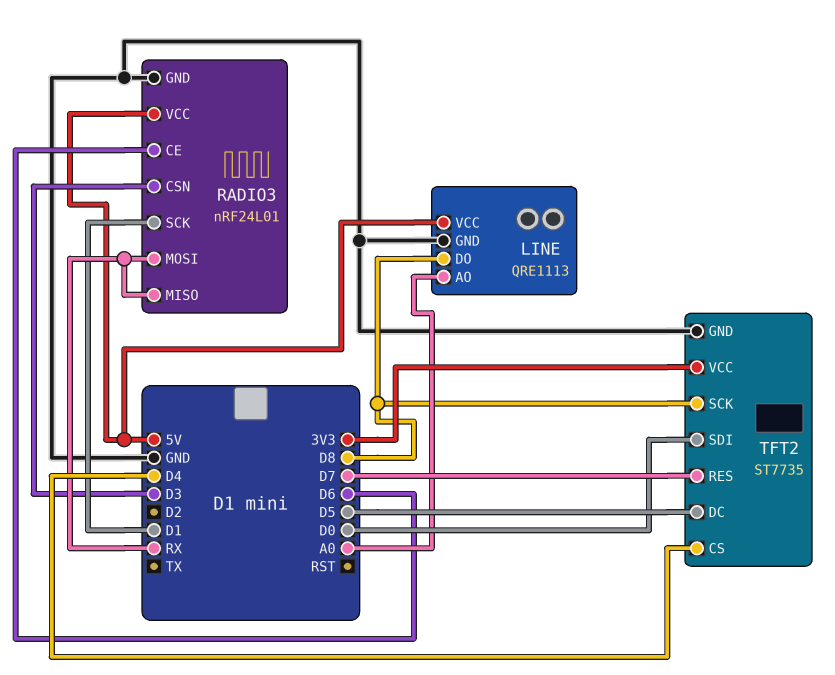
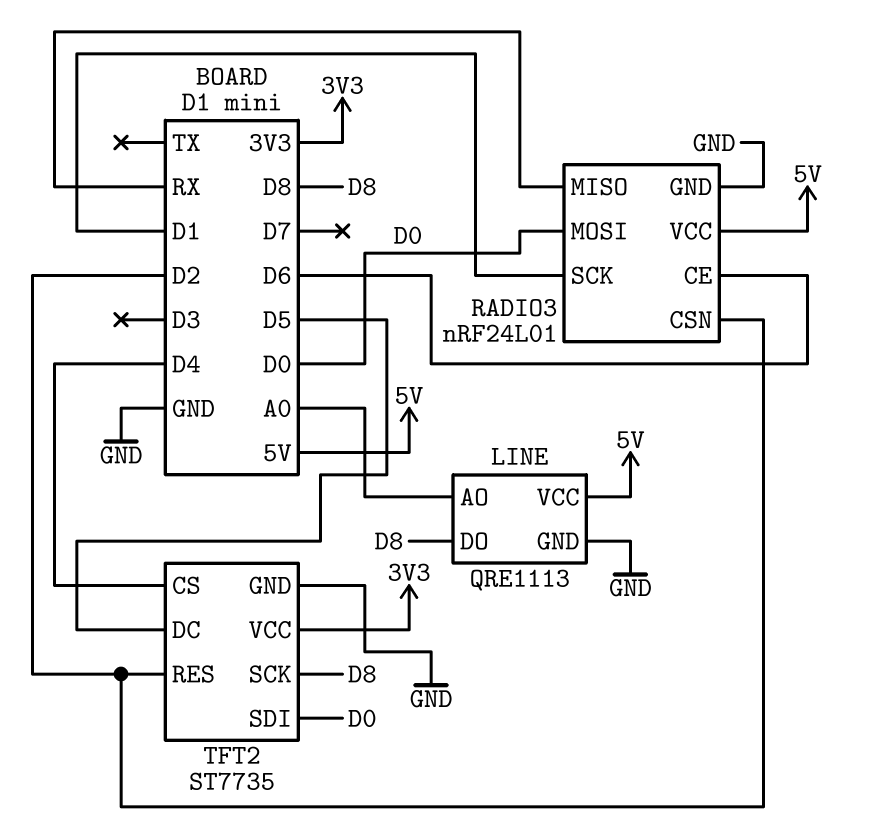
RADIO3 pin CSN: D3 -> D2
RADIO3 pin MOSI: RX -> D0
TFT2 pin RES: D7 -> D2

